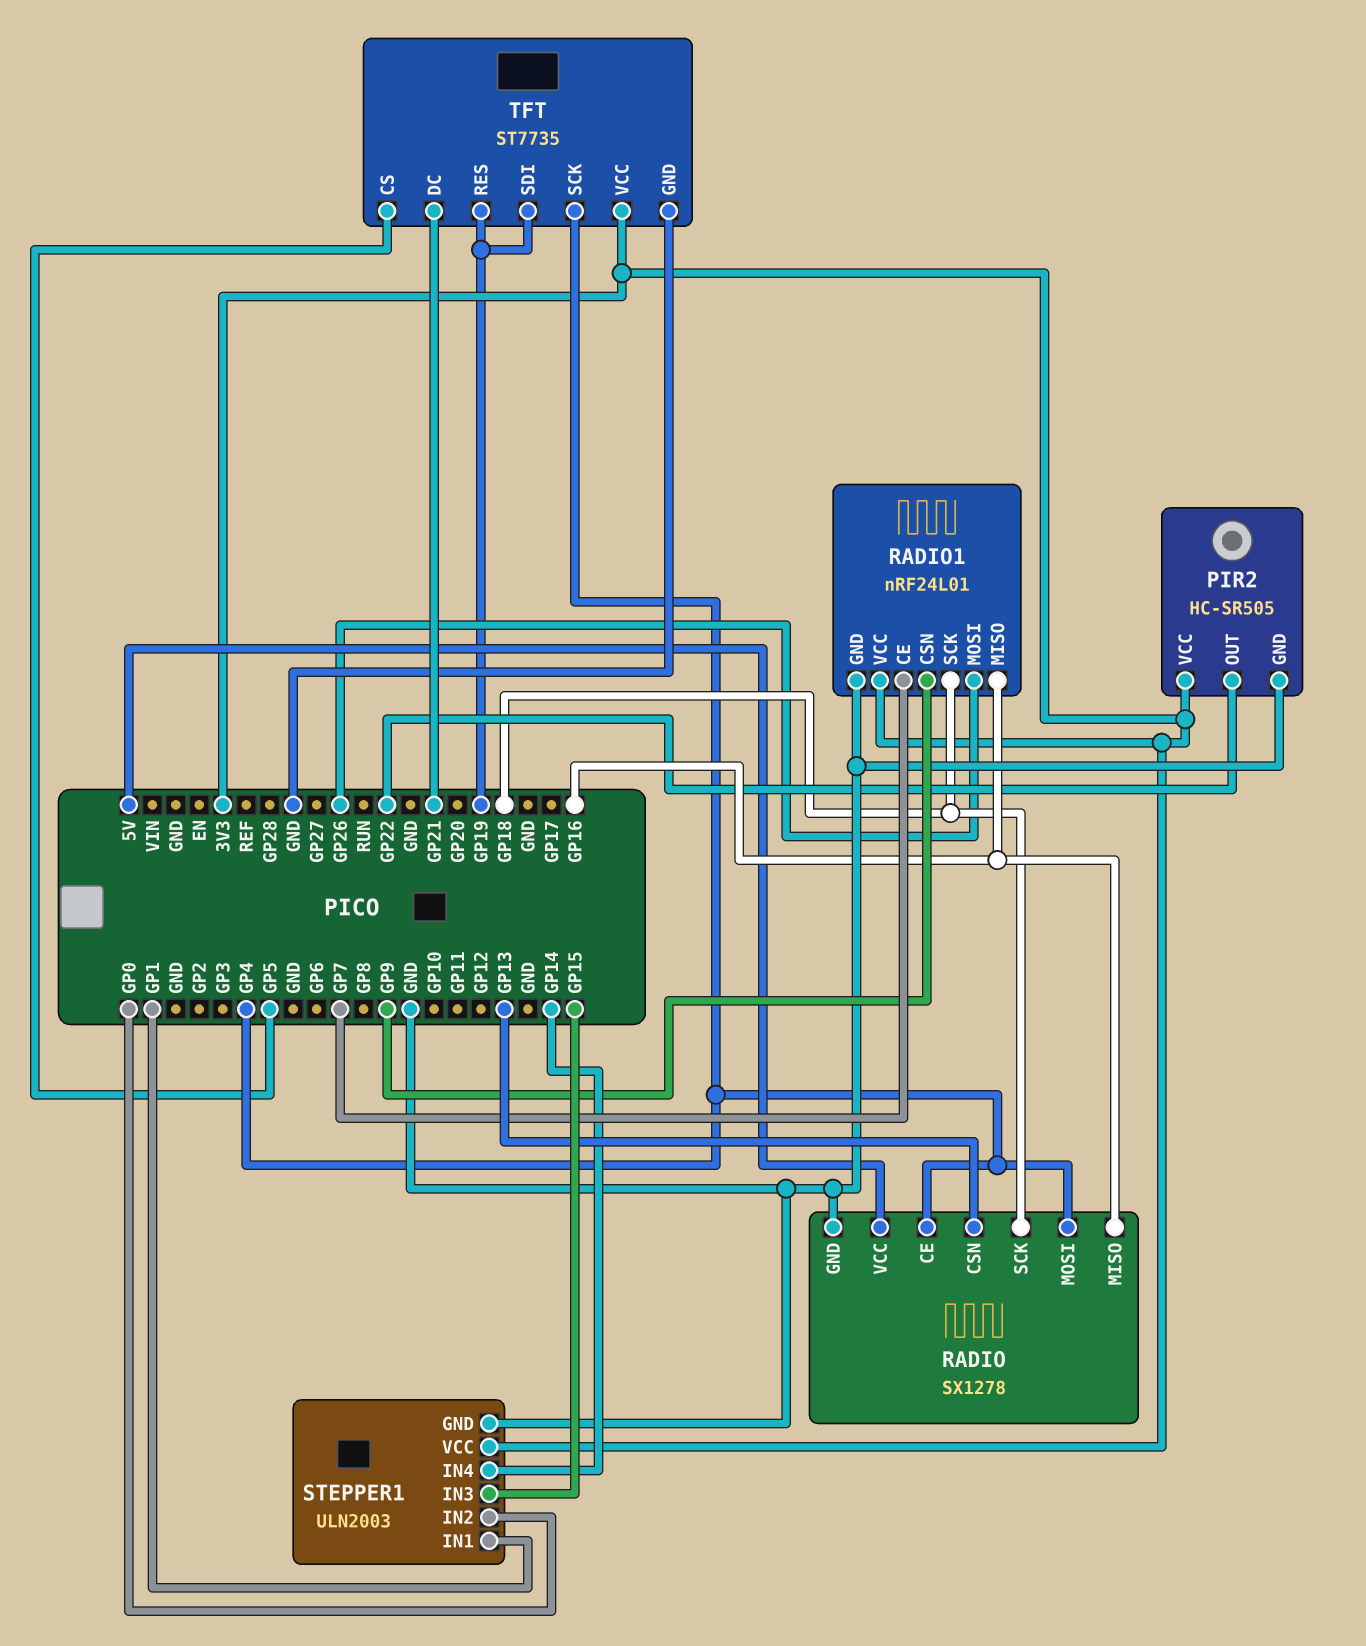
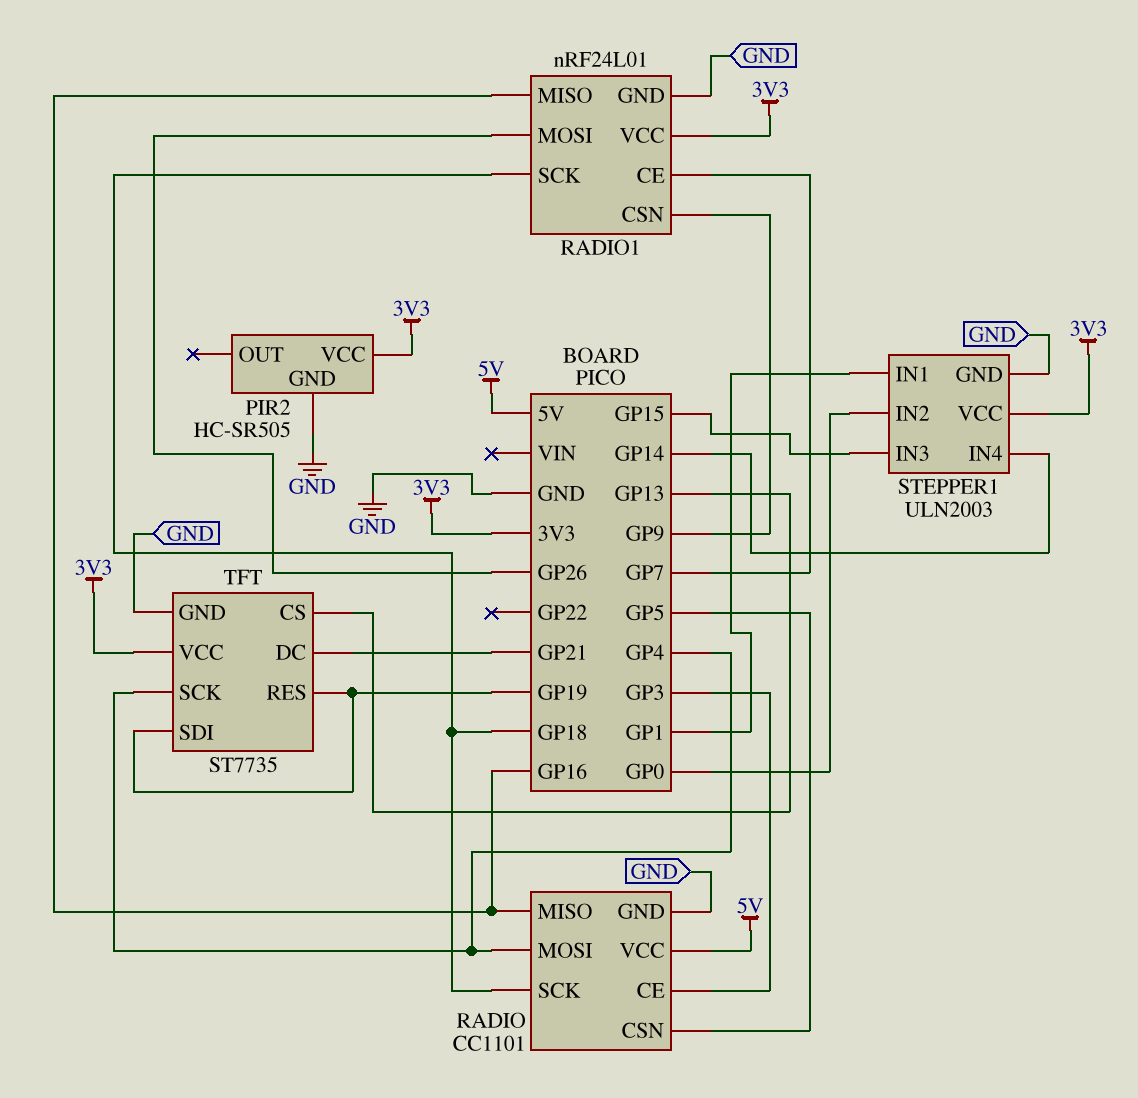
PIR2 pin OUT: GP22 -> none
RADIO: SX1278 -> CC1101
RADIO pin CE: GP4 -> GP3
RADIO pin CSN: GP13 -> GP5
TFT pin CS: GP5 -> GP13

